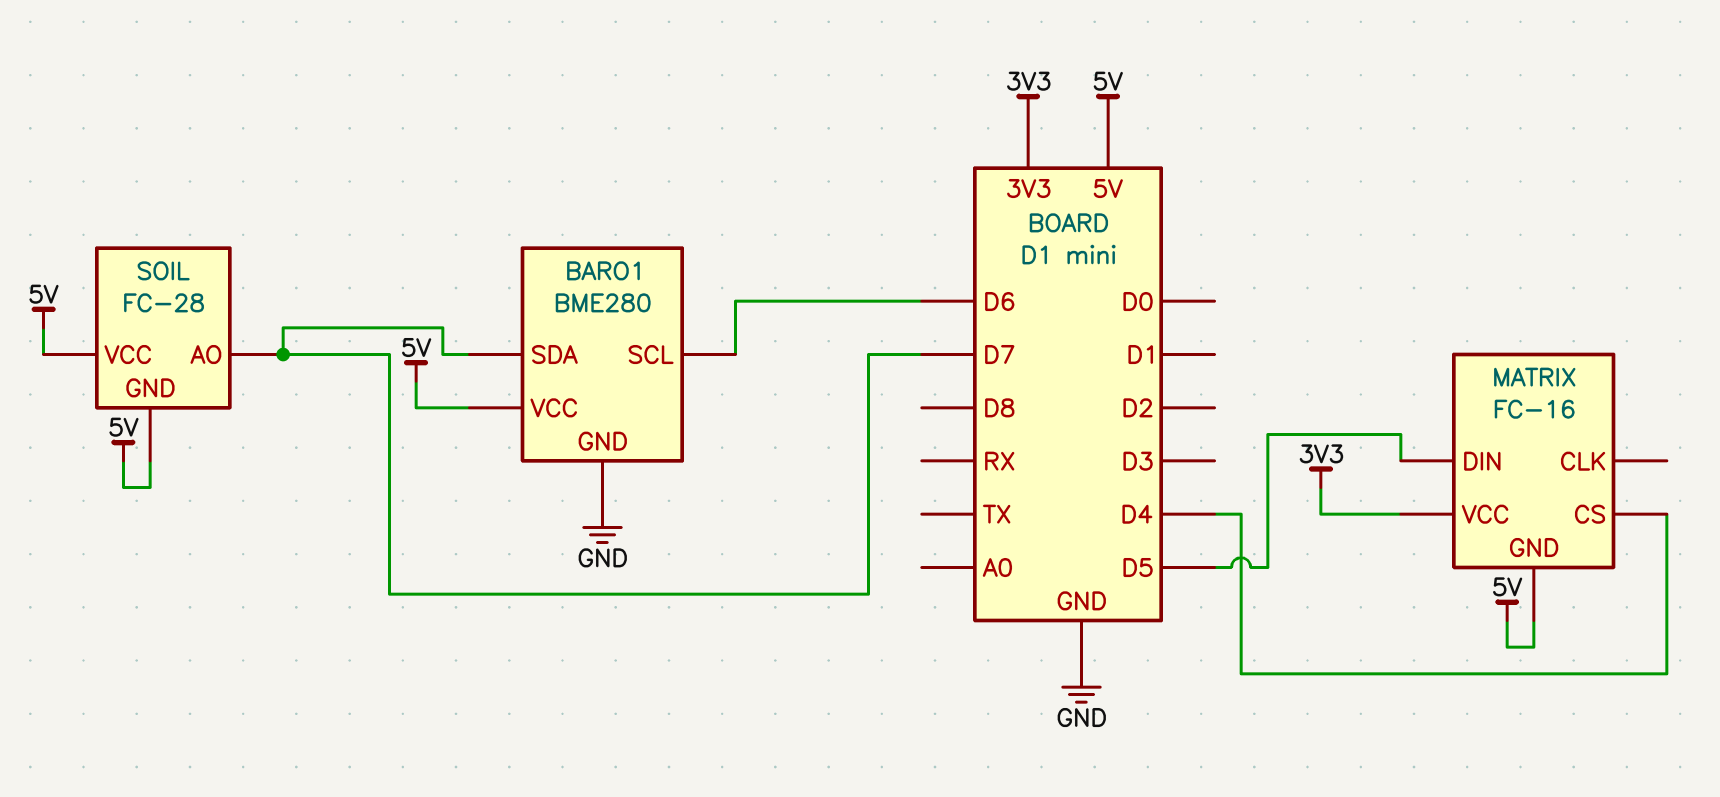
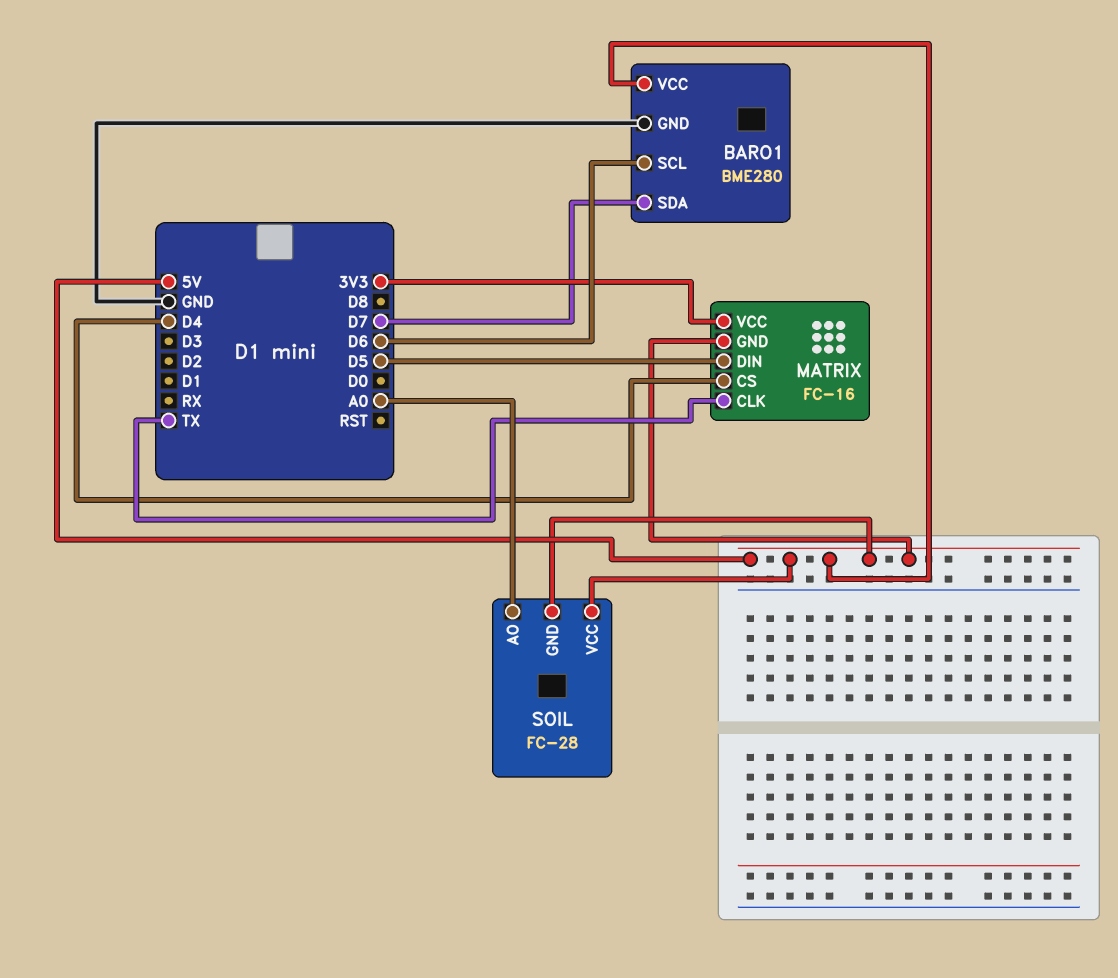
MATRIX pin CLK: none -> TX
SOIL pin AO: D7 -> A0

